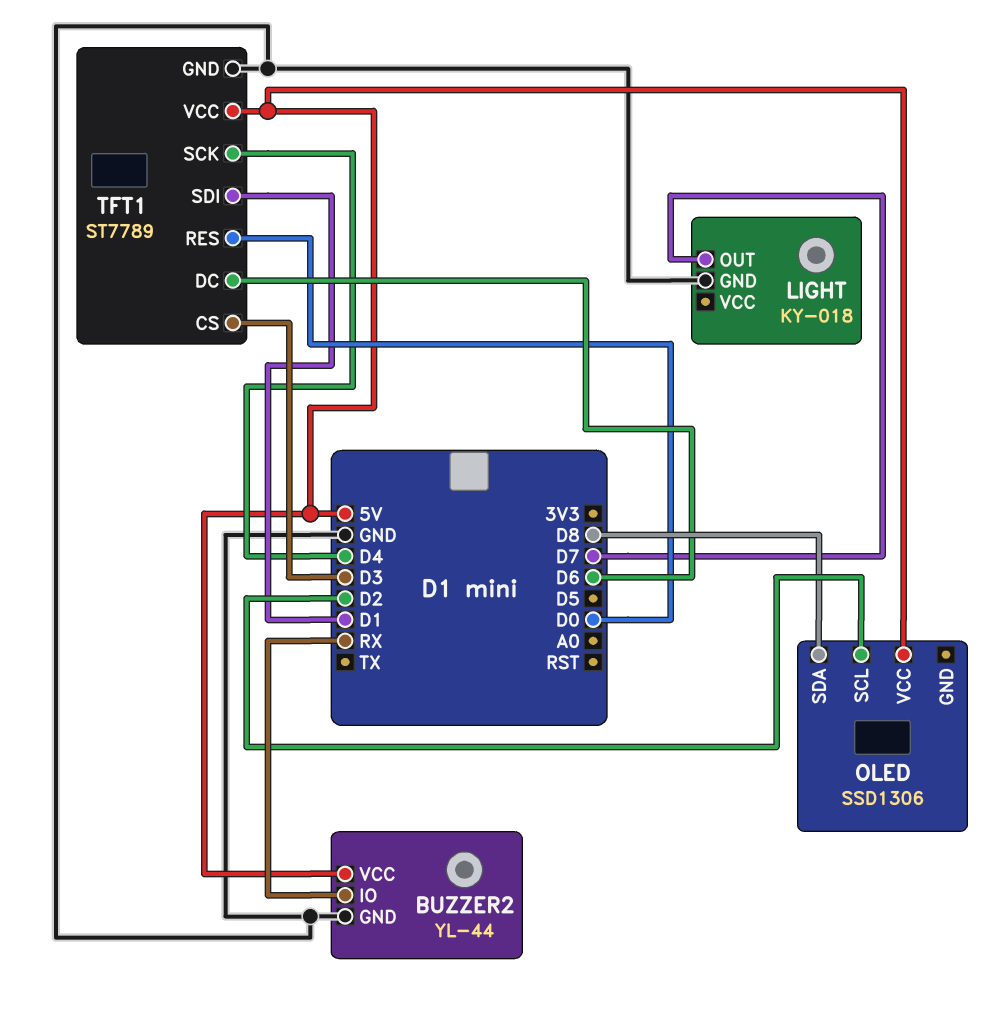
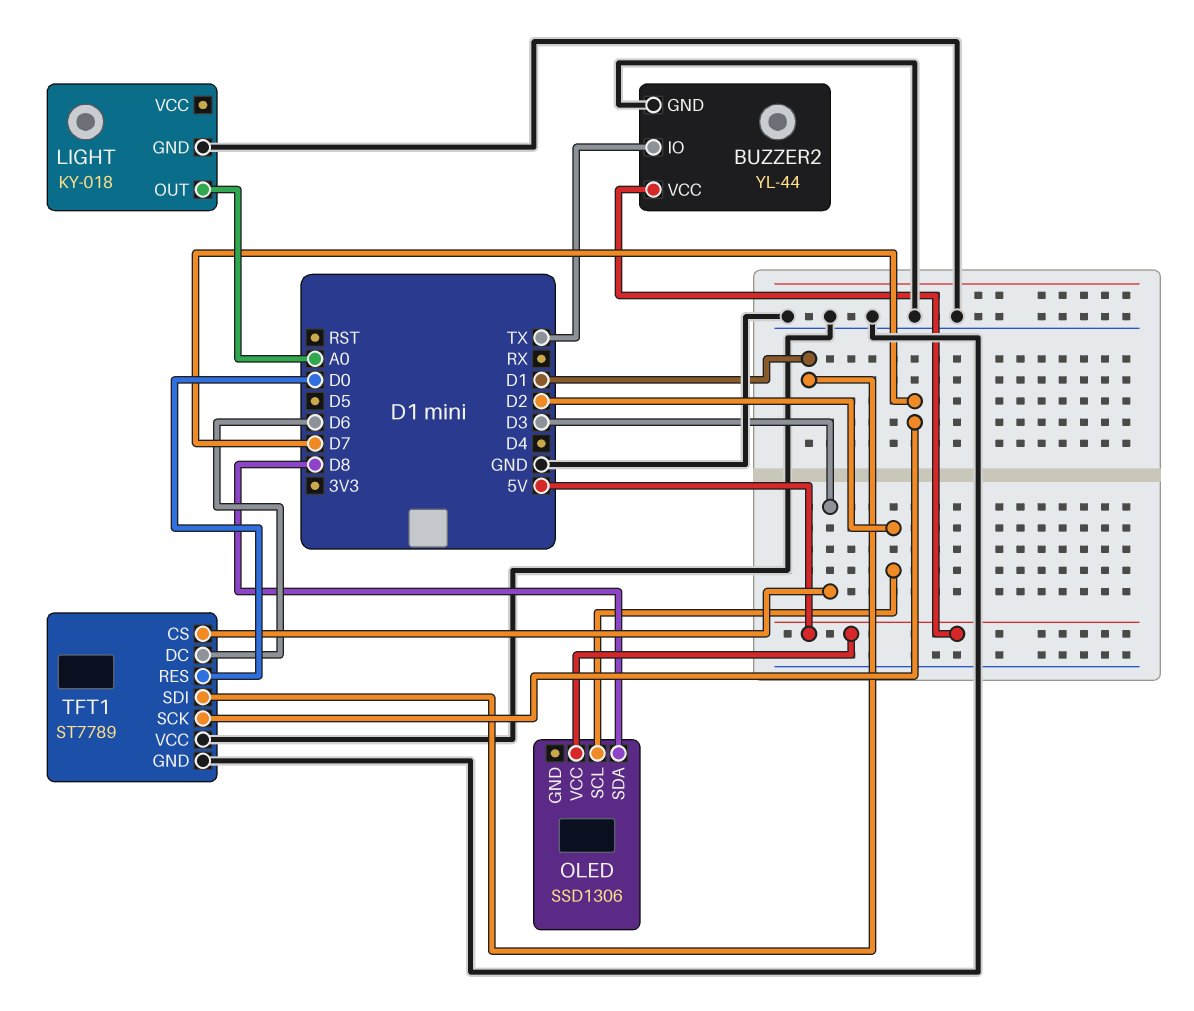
BUZZER2 pin IO: RX -> TX
LIGHT pin OUT: D7 -> A0
TFT1 pin SCK: D4 -> D7
TFT1 pin VCC: 5V -> GND

